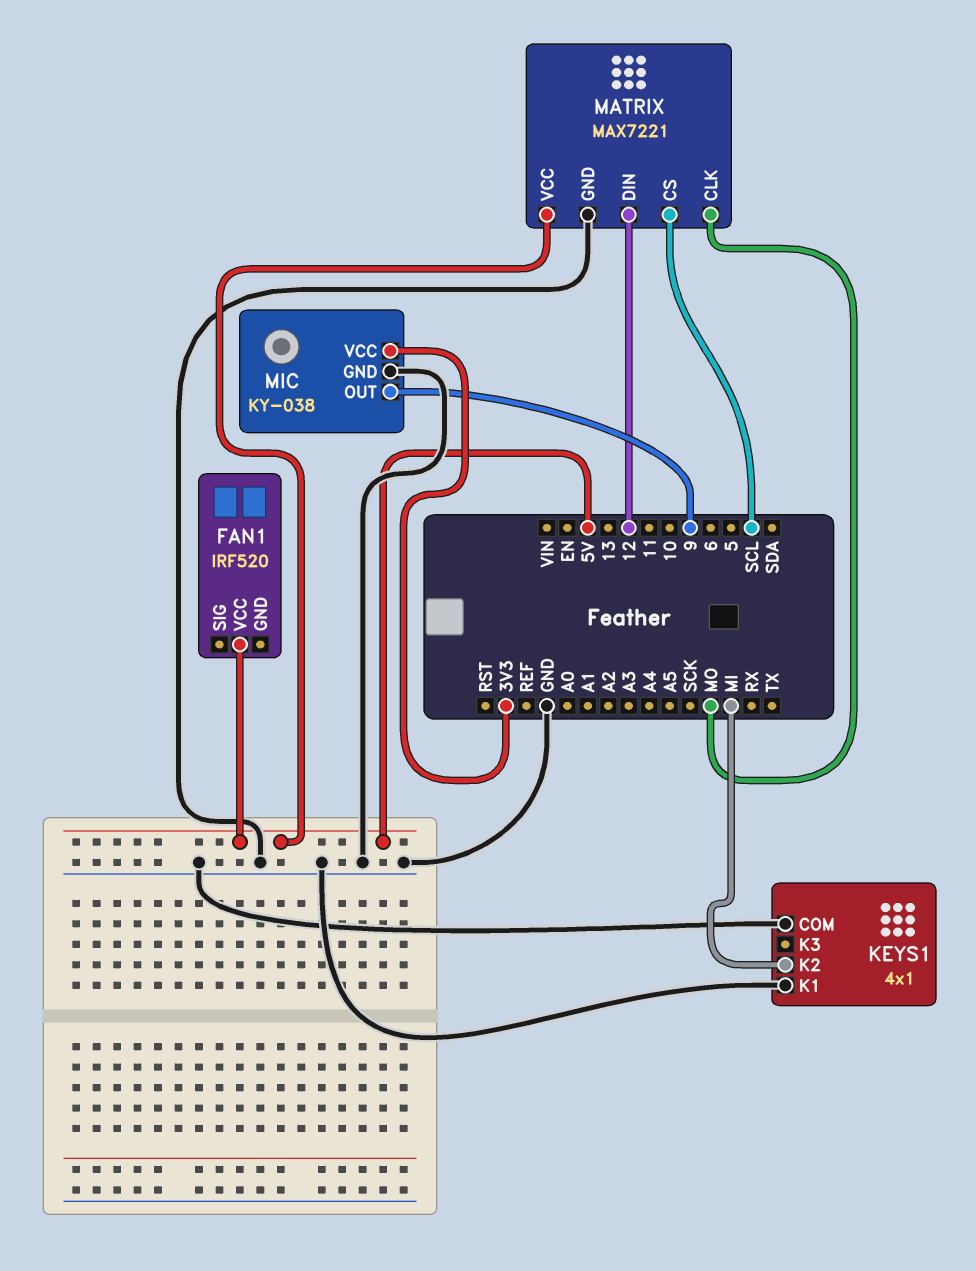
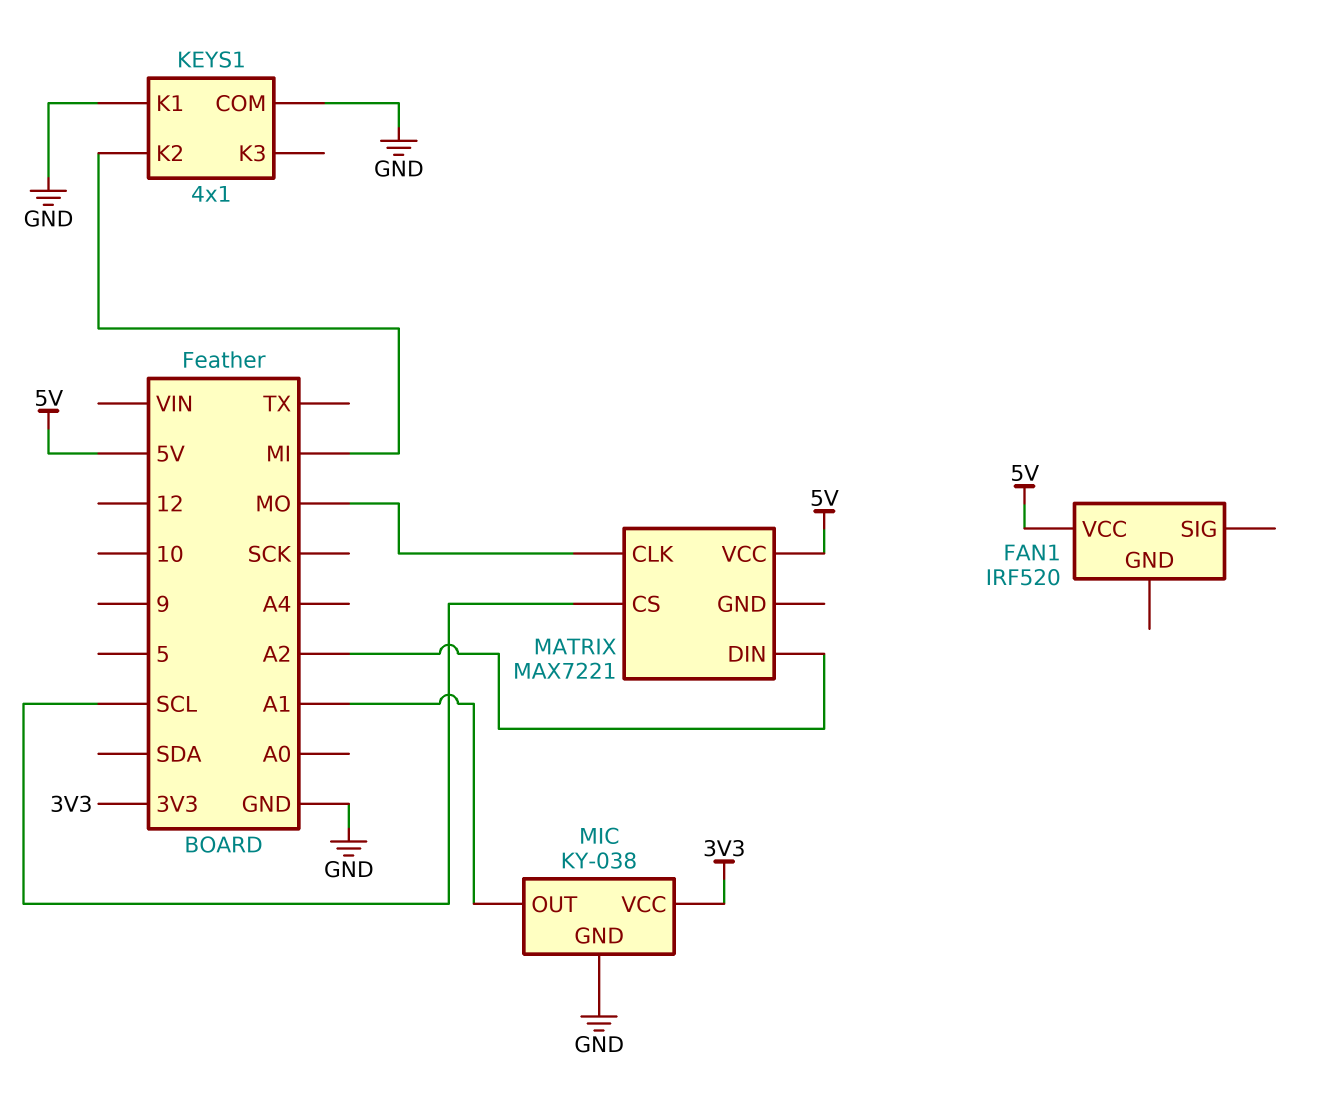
MATRIX pin DIN: 12 -> A2
MATRIX pin GND: GND -> none
MIC pin OUT: 9 -> A1

